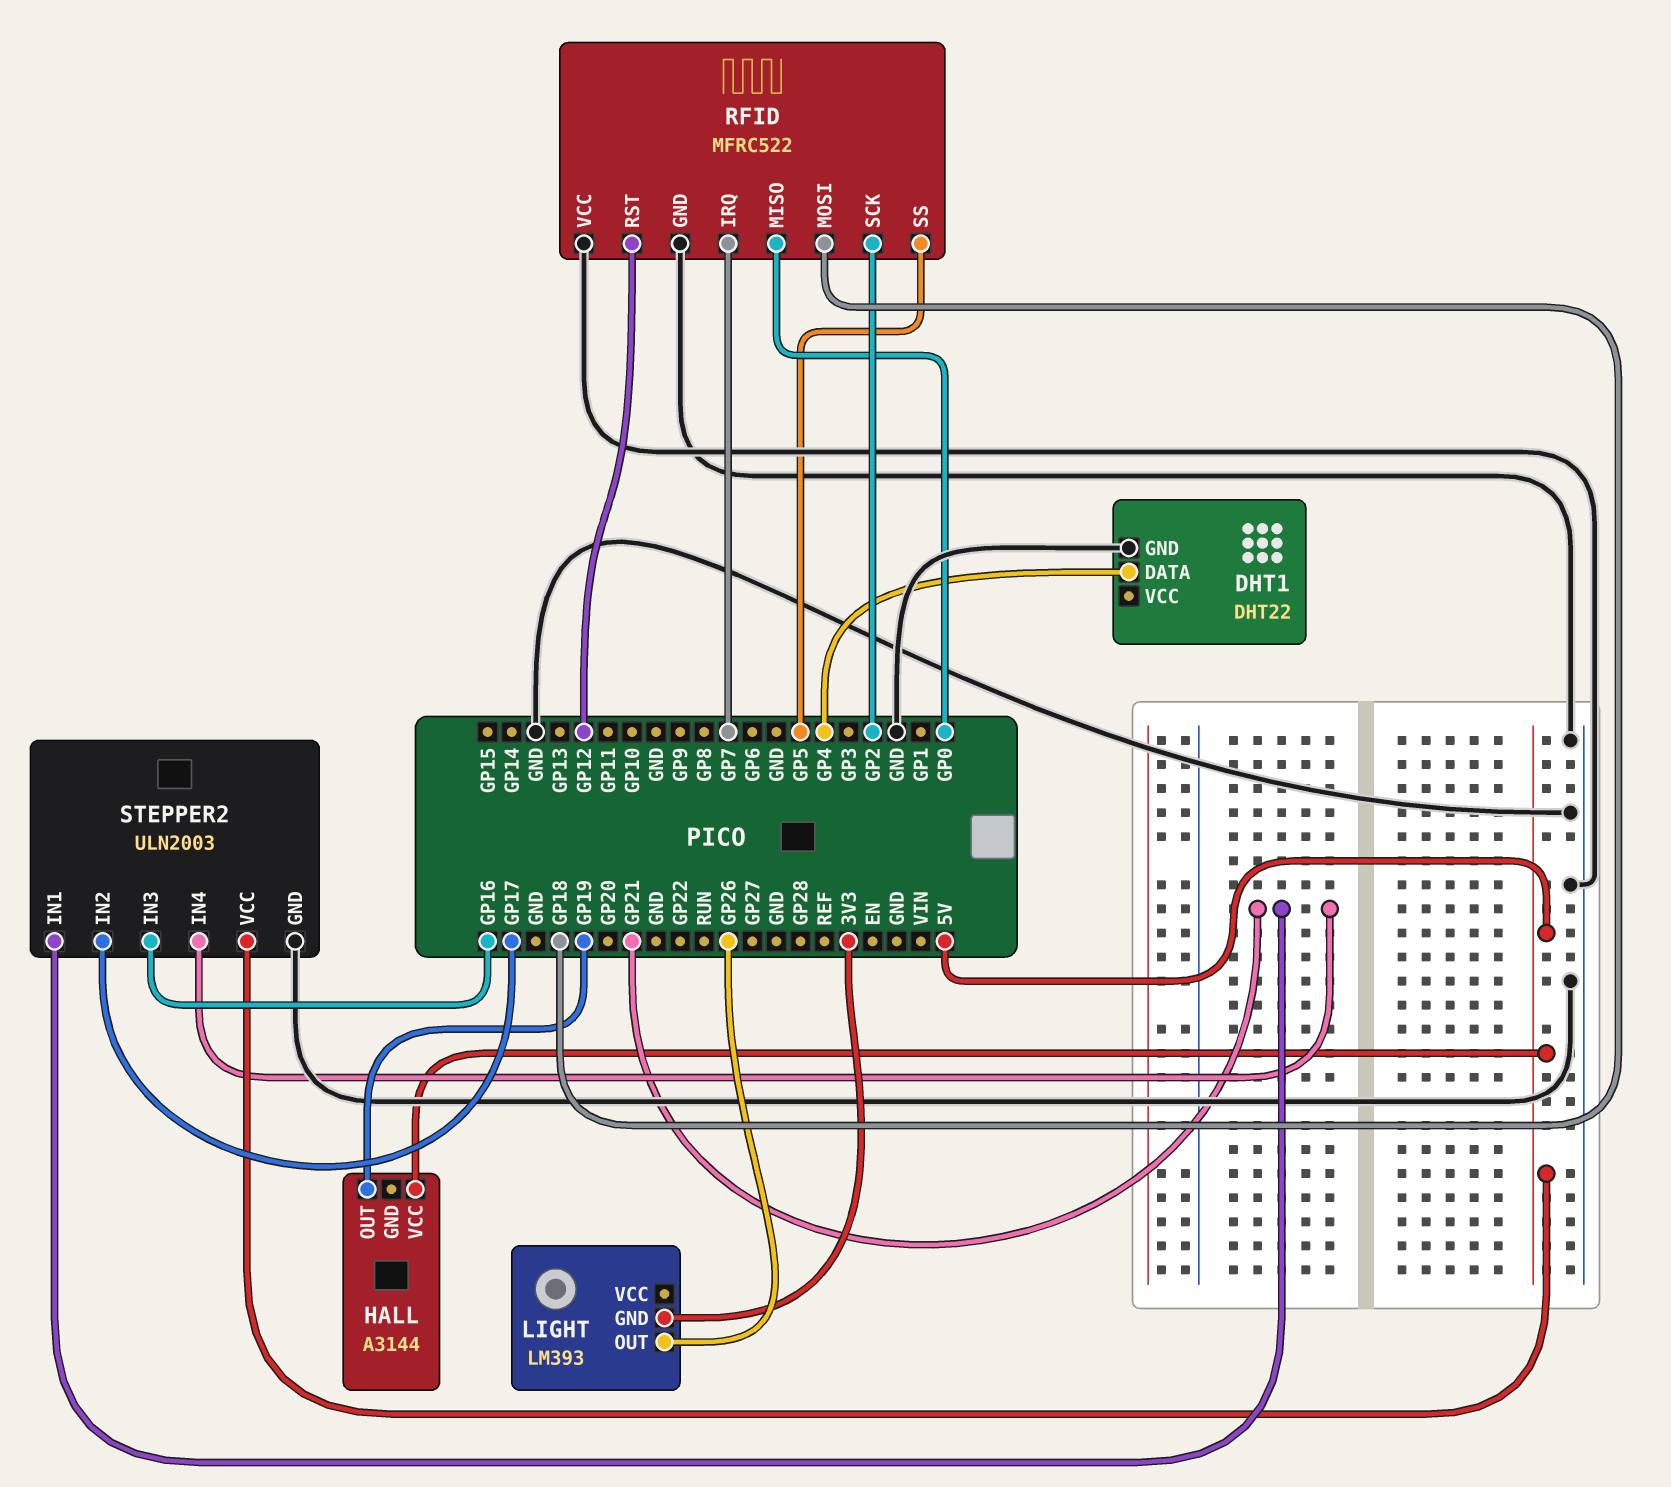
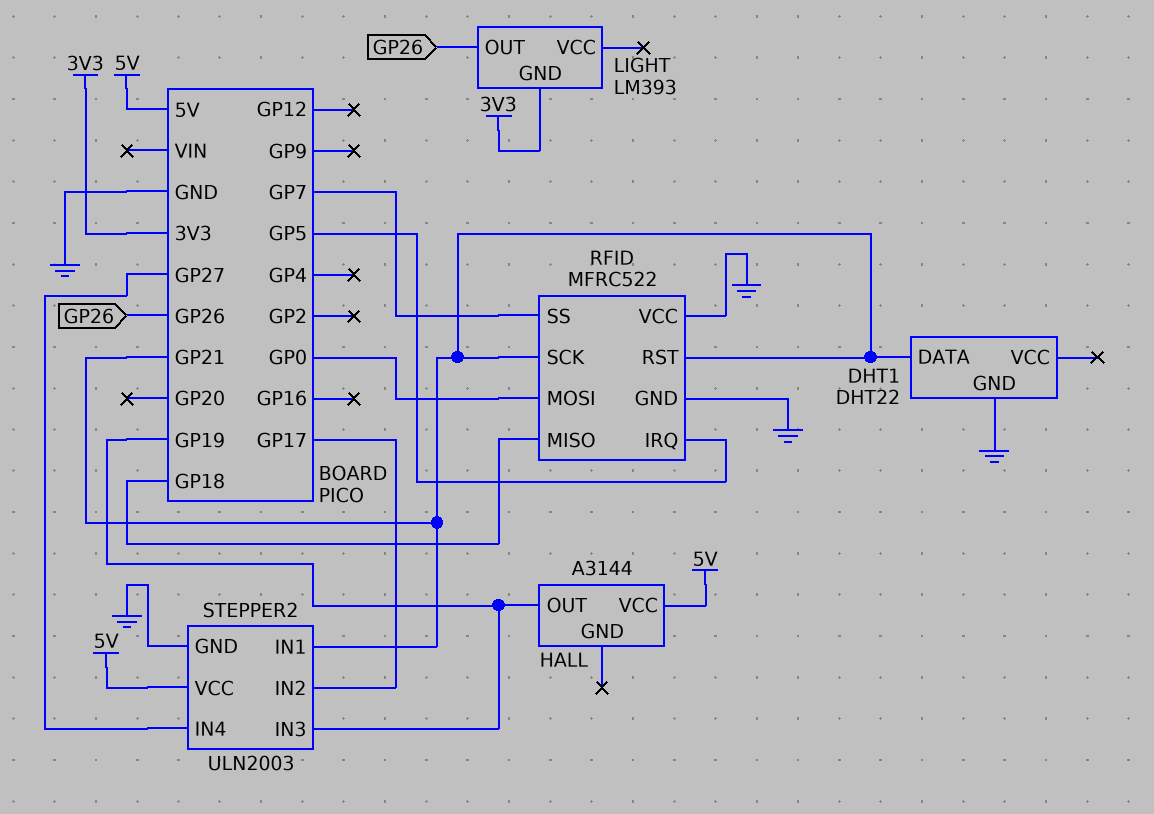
DHT1 pin DATA: GP4 -> GP21
RFID pin IRQ: GP7 -> GP5
RFID pin MISO: GP0 -> GP18
RFID pin MOSI: GP18 -> GP0
RFID pin RST: GP12 -> GP21
RFID pin SCK: GP2 -> GP21
RFID pin SS: GP5 -> GP7
STEPPER2 pin IN3: GP16 -> GP19
STEPPER2 pin IN4: GP21 -> GP27

